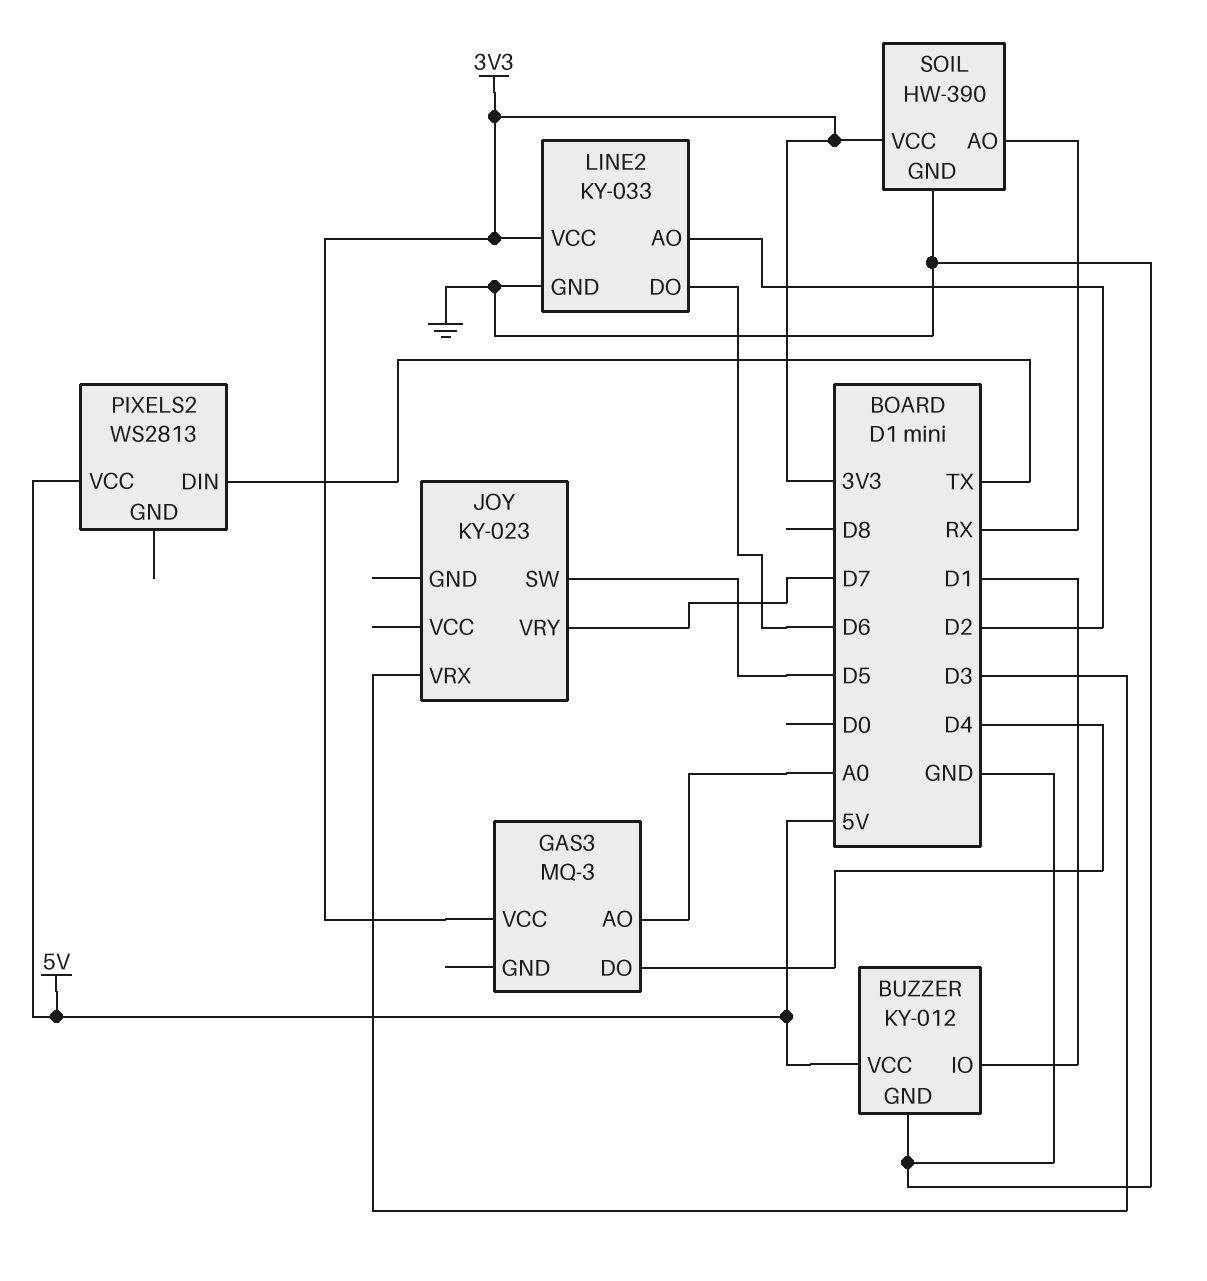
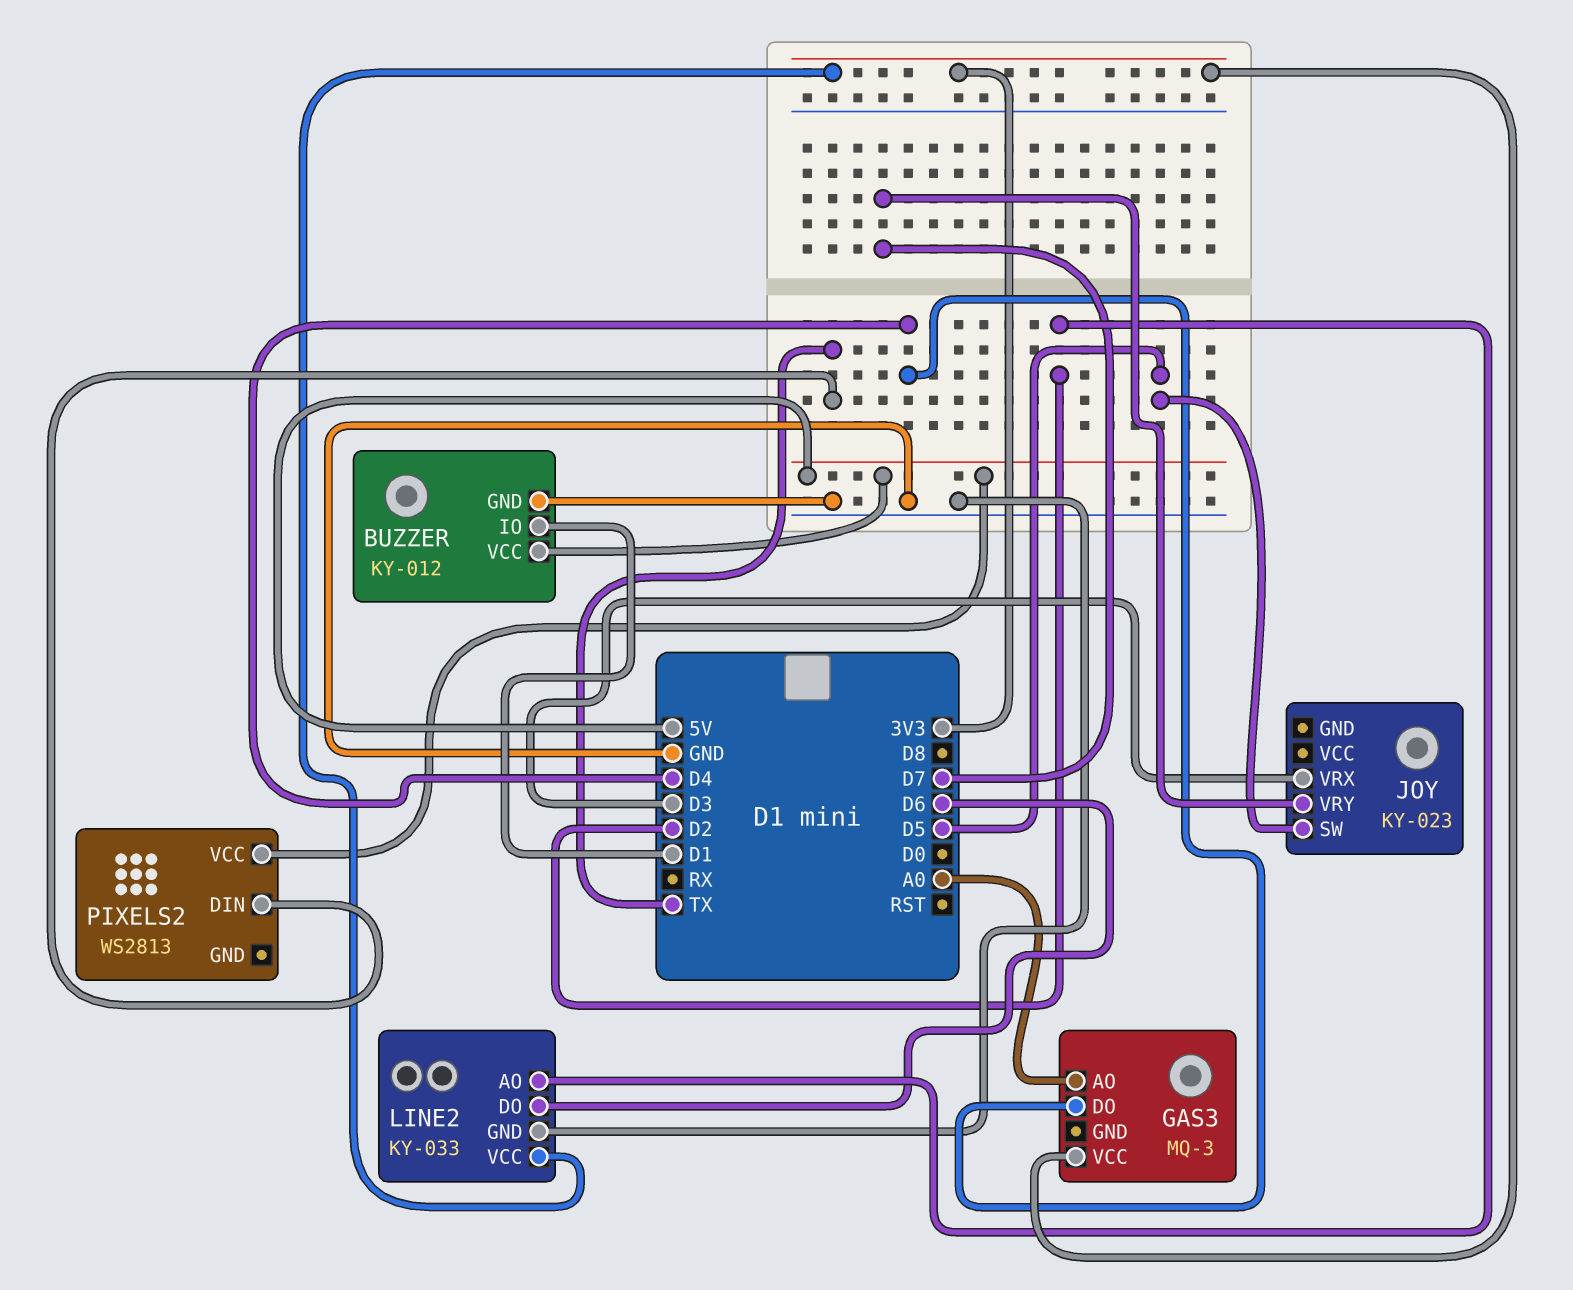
SOIL: HW-390 -> none
SOIL pin AO: RX -> none
SOIL pin GND: GND -> none
SOIL pin VCC: 3V3 -> none

